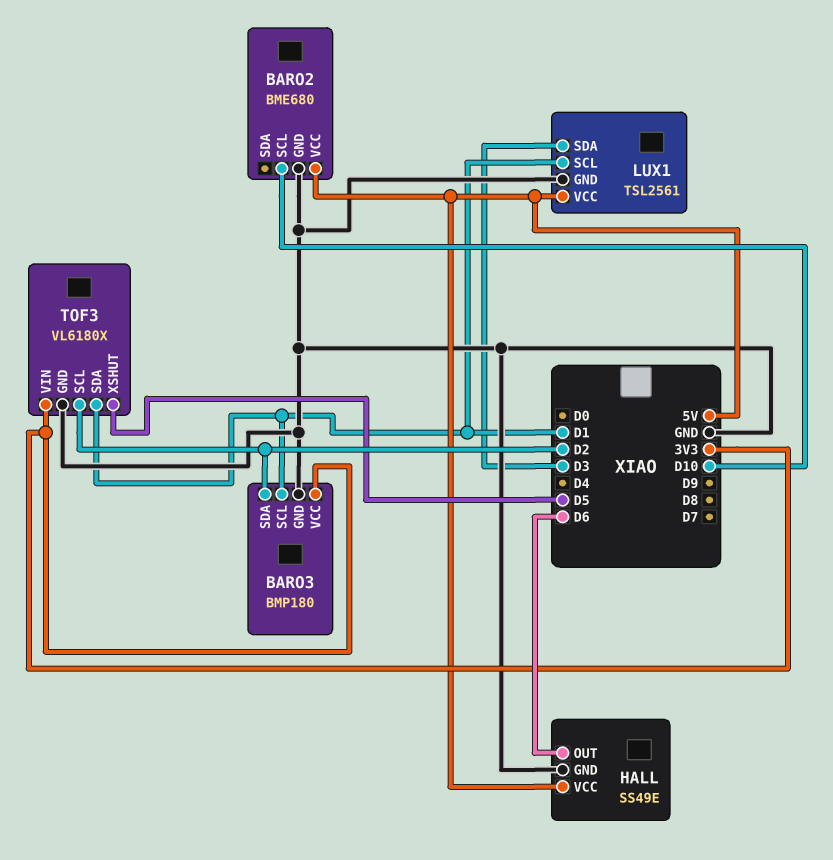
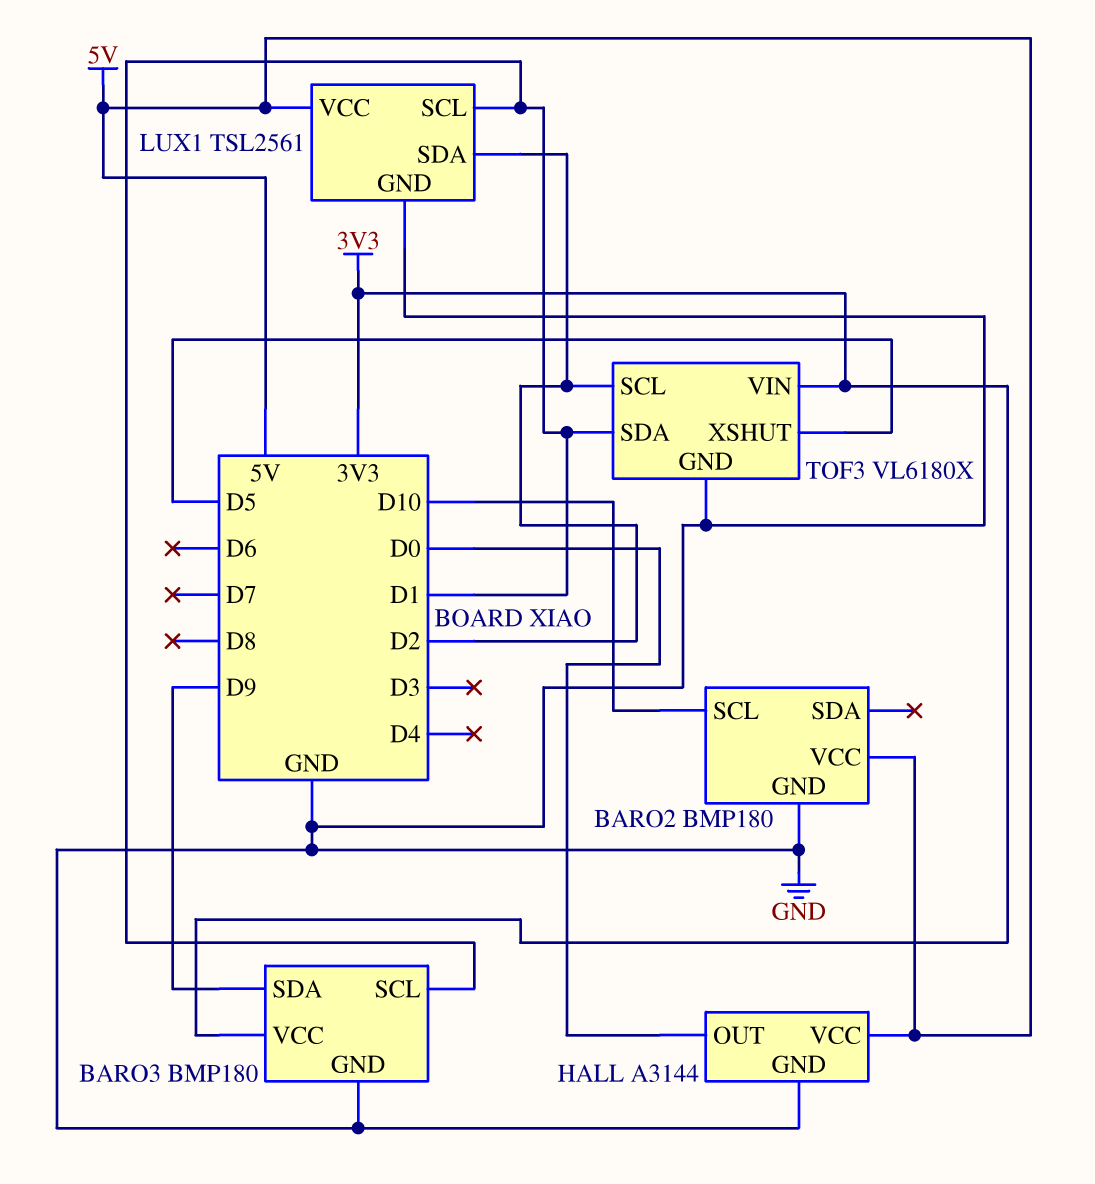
BARO2: BME680 -> BMP180
BARO3 pin SDA: D2 -> D9
HALL: SS49E -> A3144
HALL pin OUT: D6 -> D0
LUX1 pin SDA: D3 -> D2

